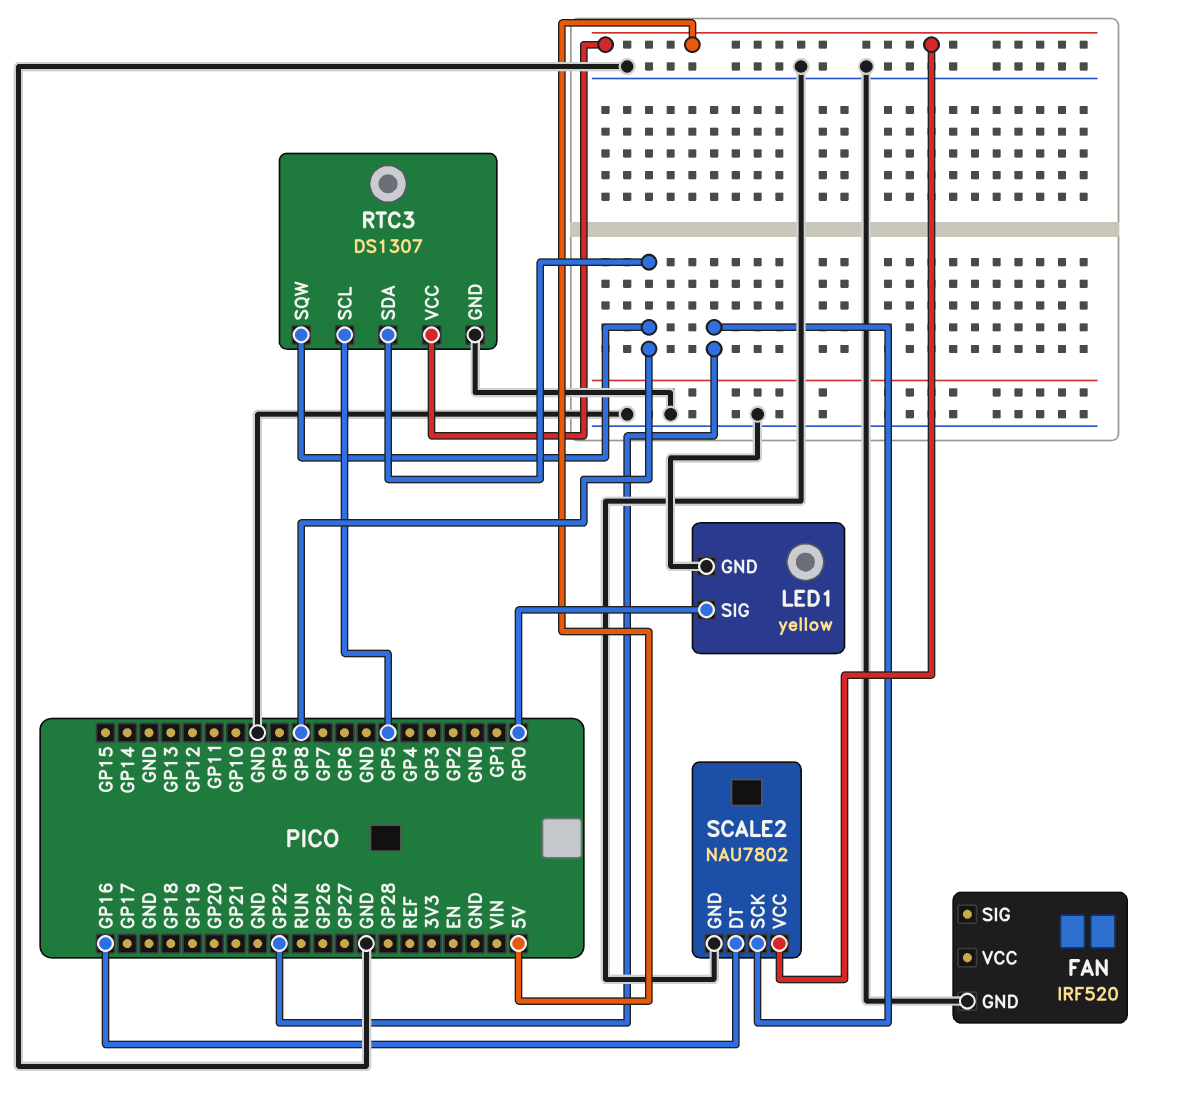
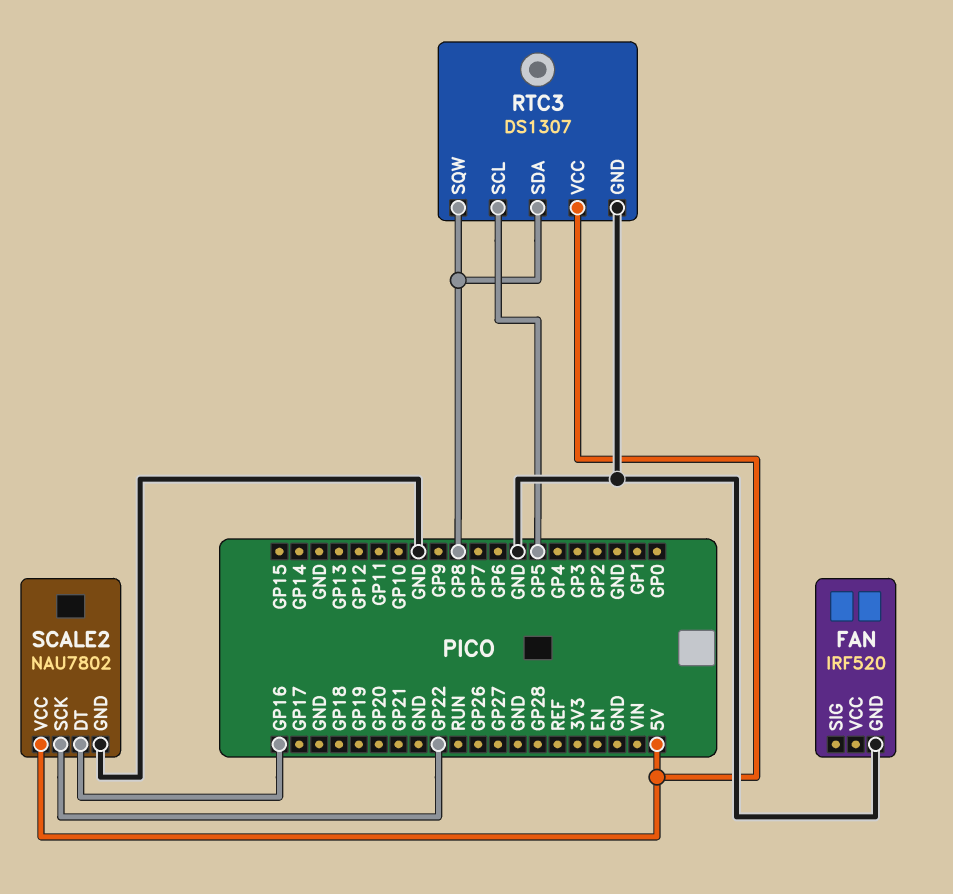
LED1: yellow -> none
LED1 pin GND: GND -> none
LED1 pin SIG: GP0 -> none

